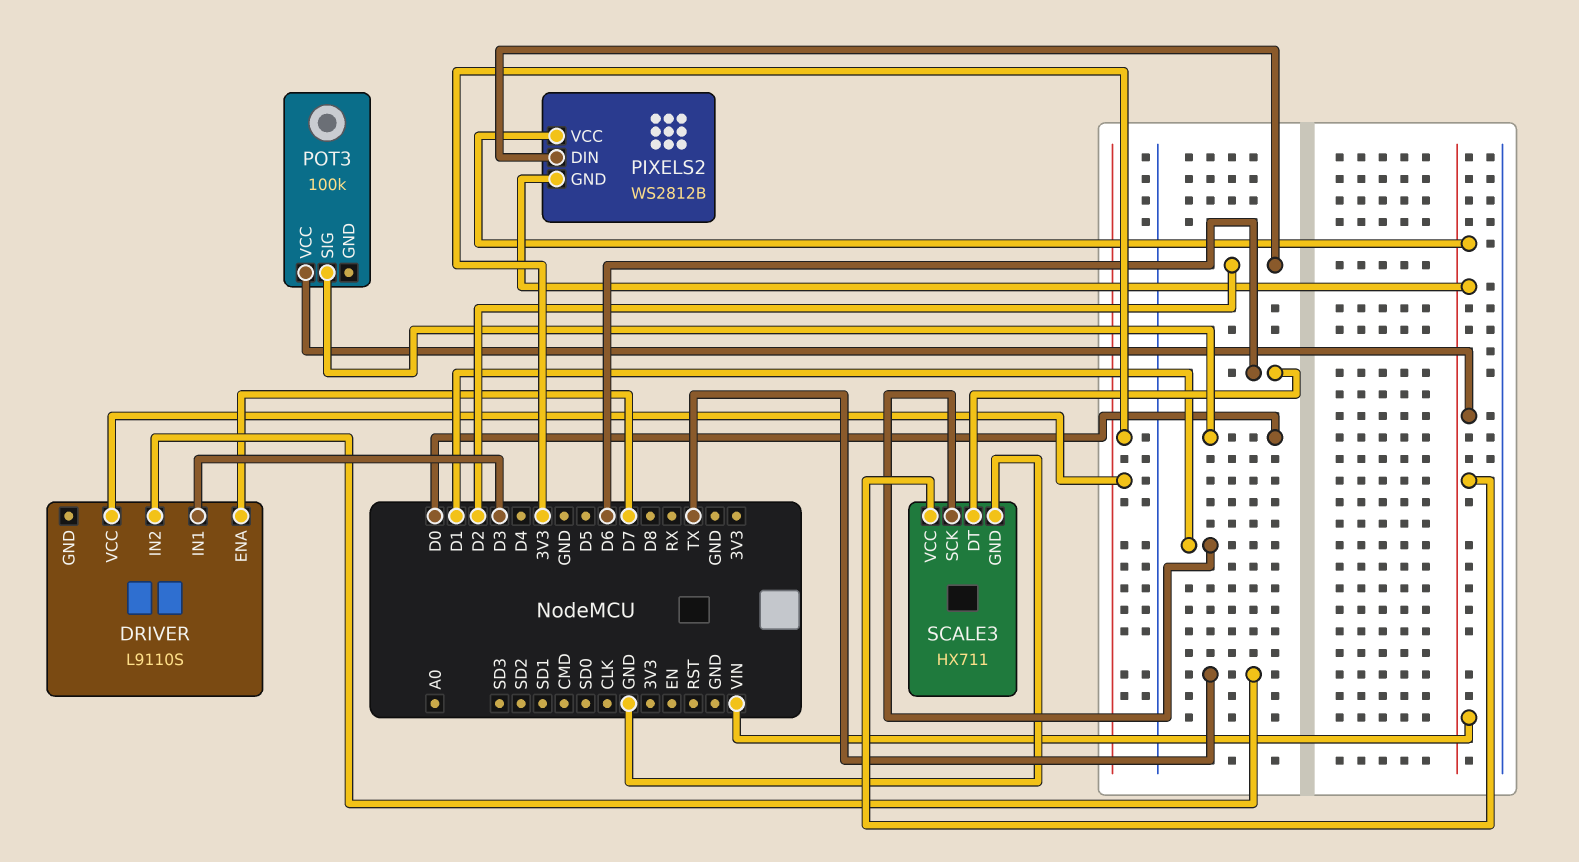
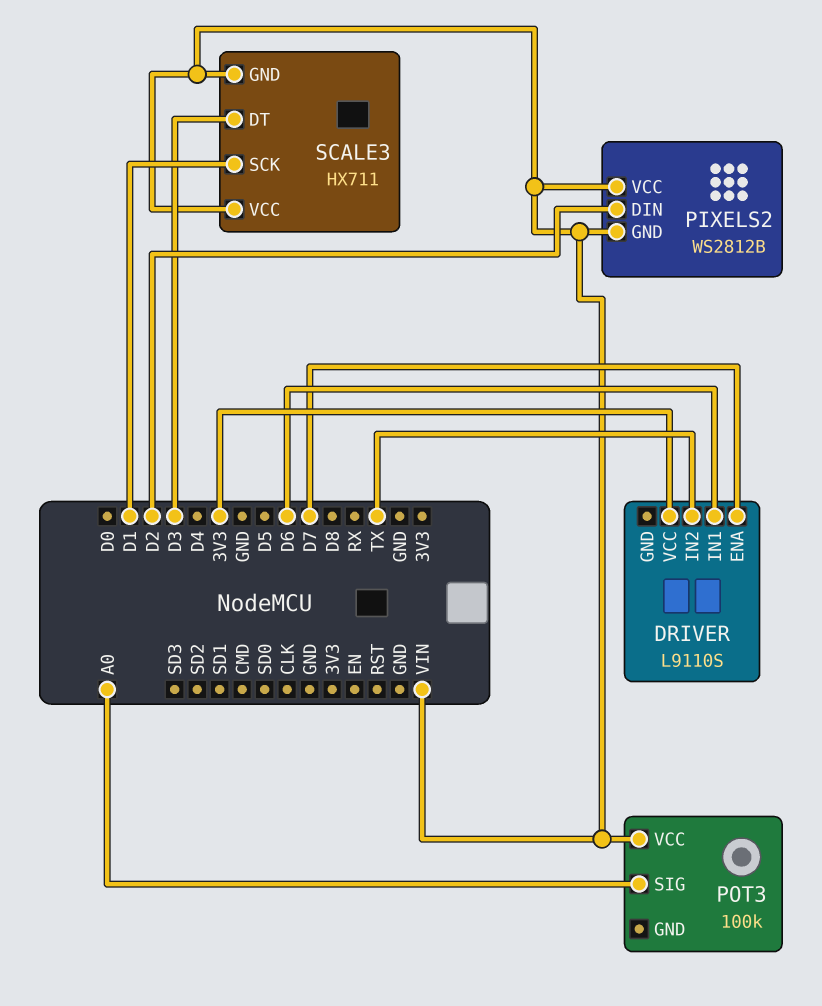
DRIVER pin IN1: D3 -> D6
POT3 pin SIG: D0 -> A0
SCALE3 pin DT: D6 -> D3
SCALE3 pin GND: GND -> VIN

